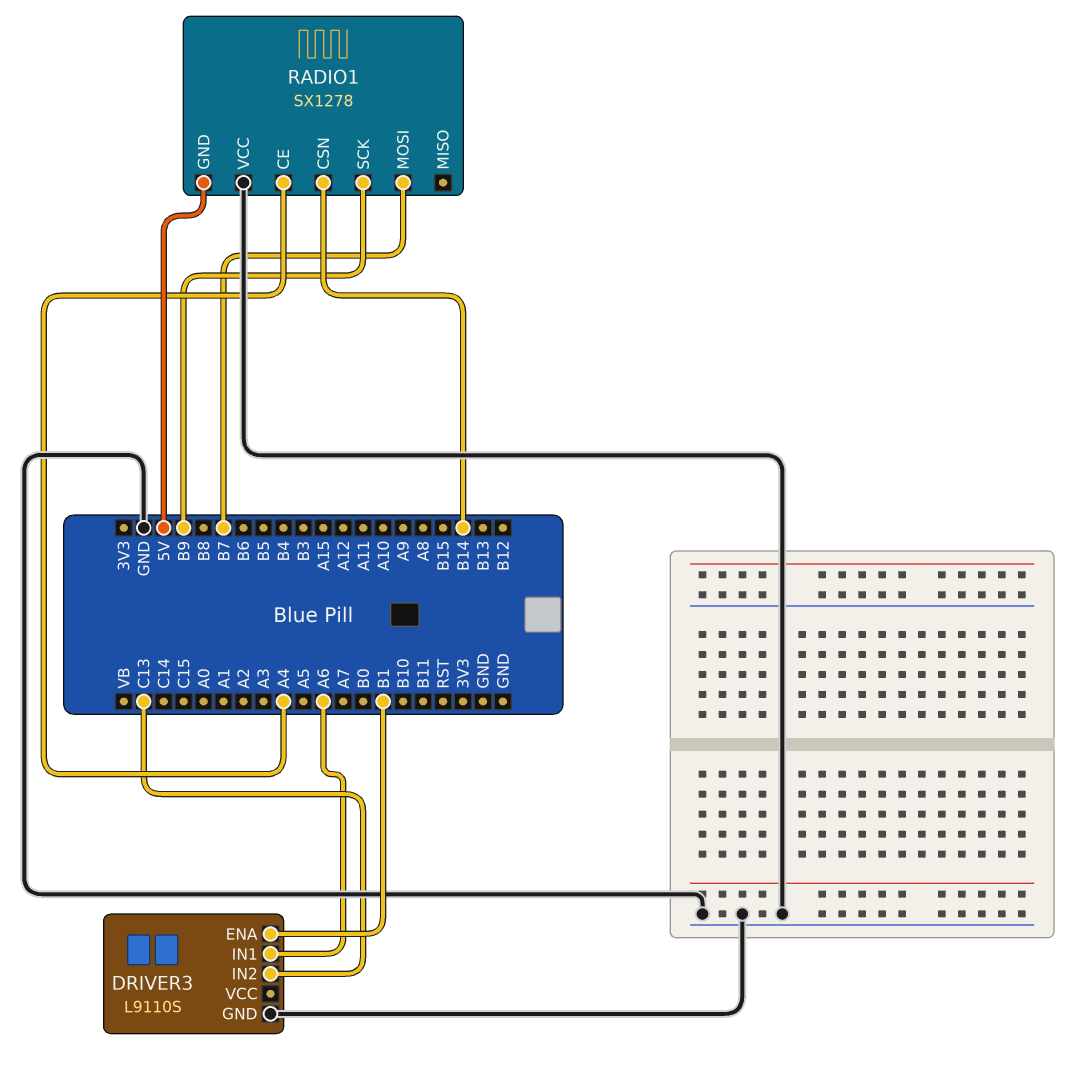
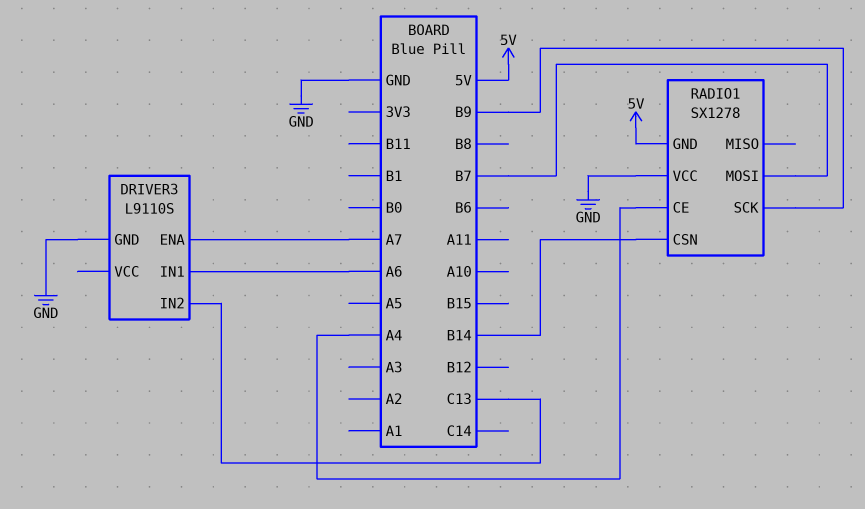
DRIVER3 pin ENA: B1 -> A7

